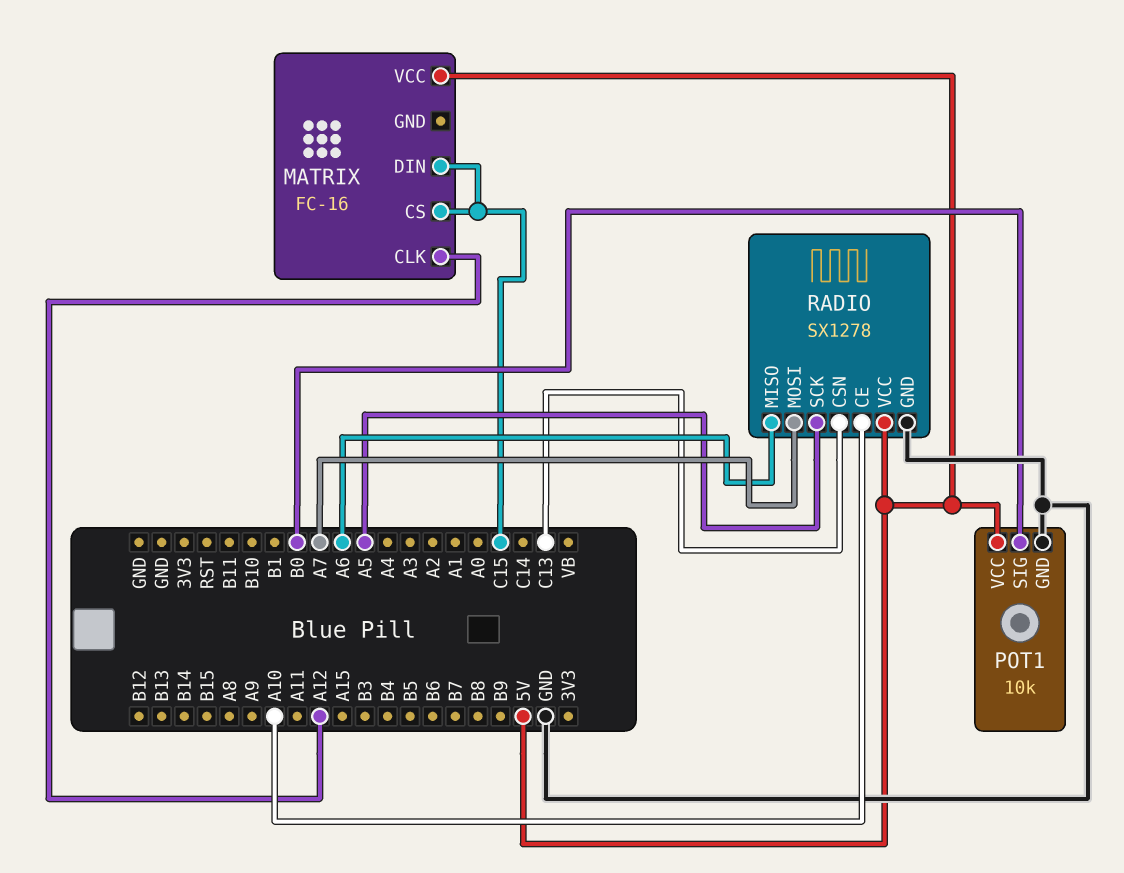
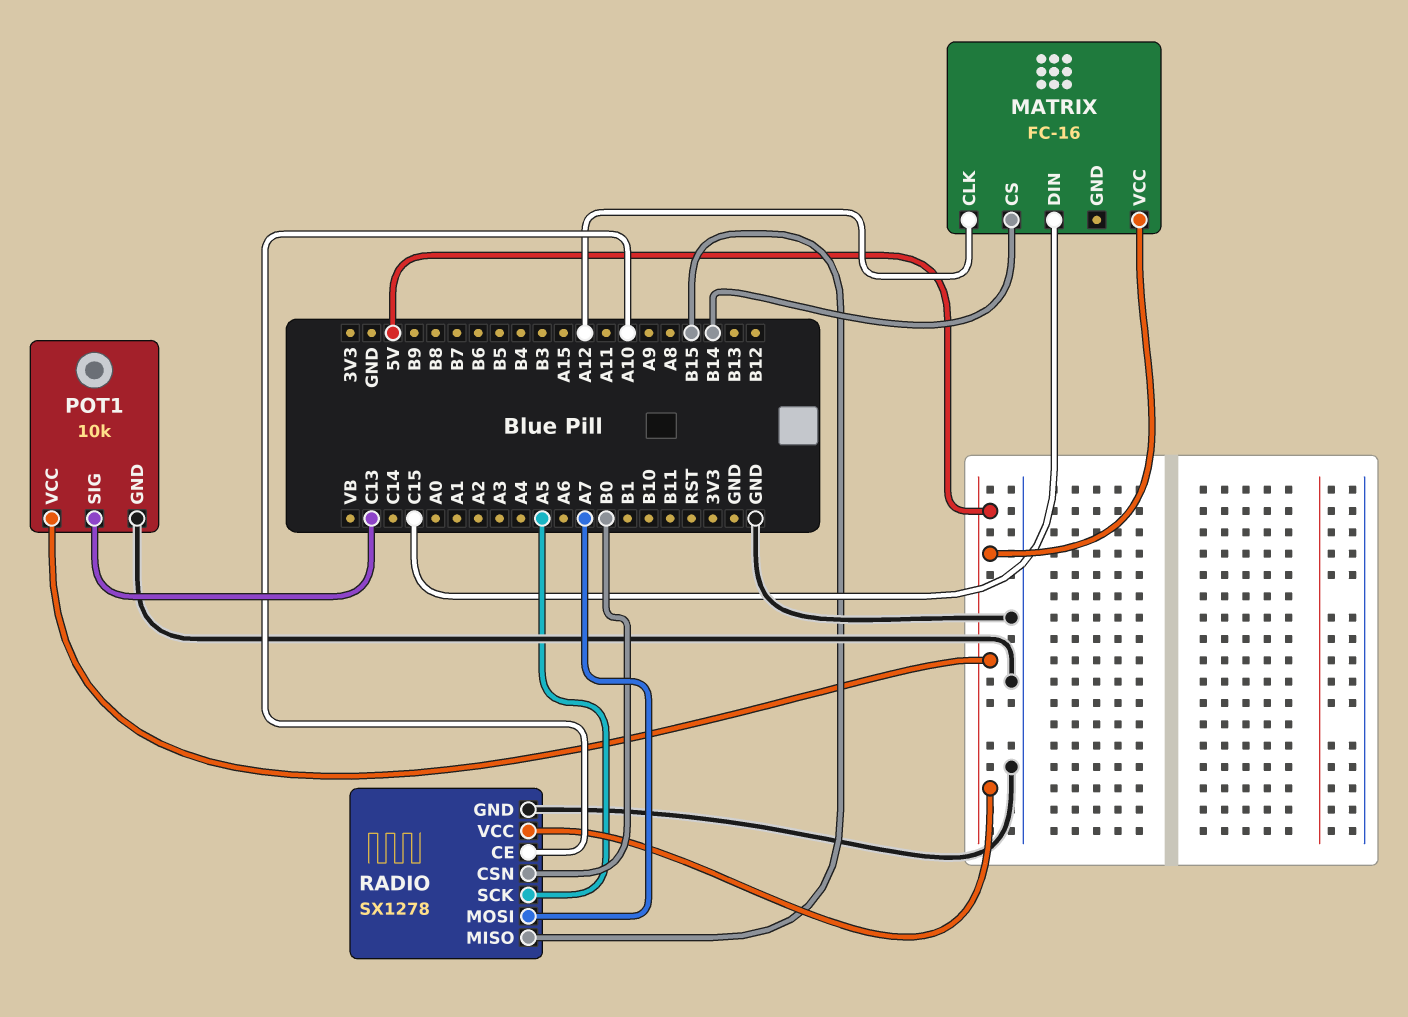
MATRIX pin CS: C15 -> B14
POT1 pin SIG: B0 -> C13
RADIO pin CSN: C13 -> B0
RADIO pin MISO: A6 -> B15

